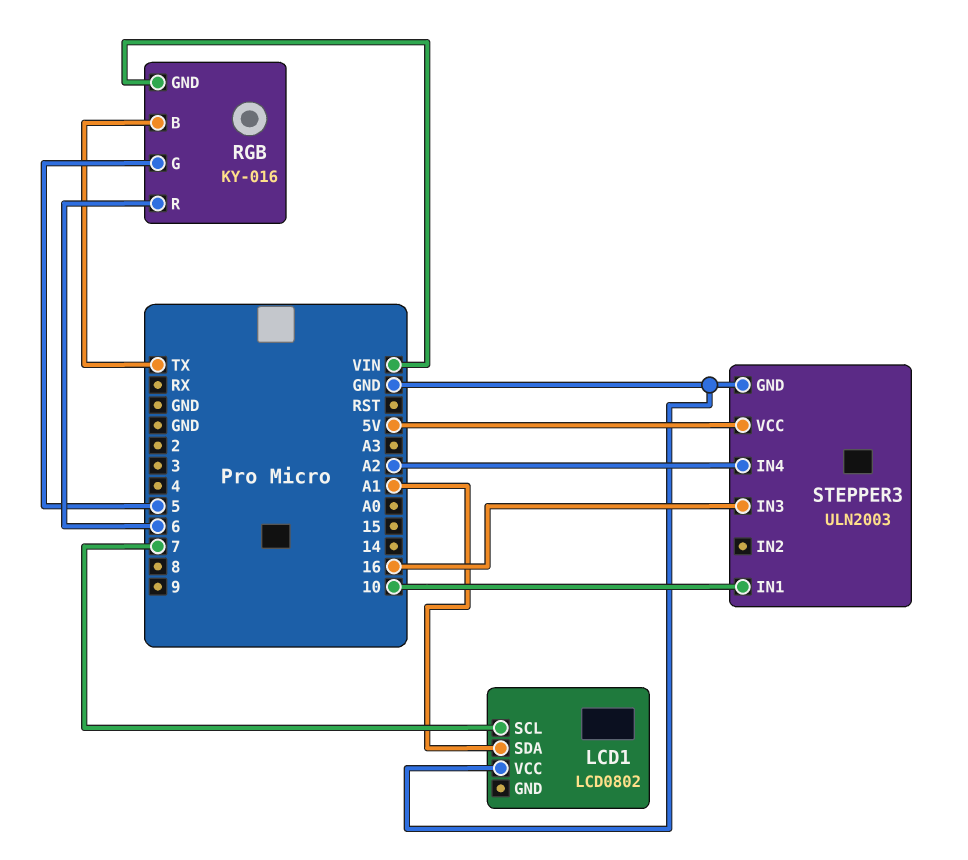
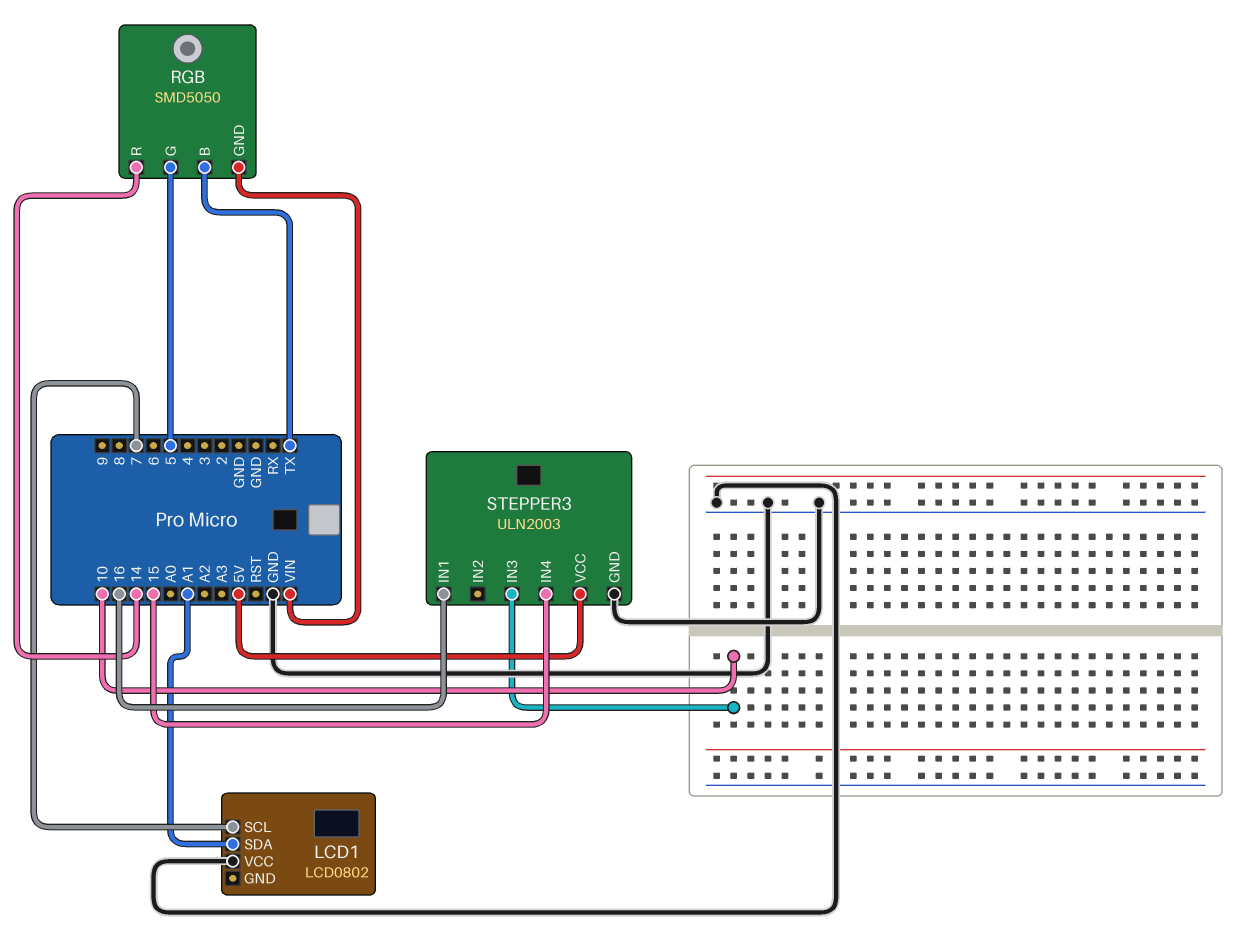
RGB: KY-016 -> SMD5050
RGB pin R: 6 -> 14
STEPPER3 pin IN1: 10 -> 16
STEPPER3 pin IN3: 16 -> 10
STEPPER3 pin IN4: A2 -> 15

